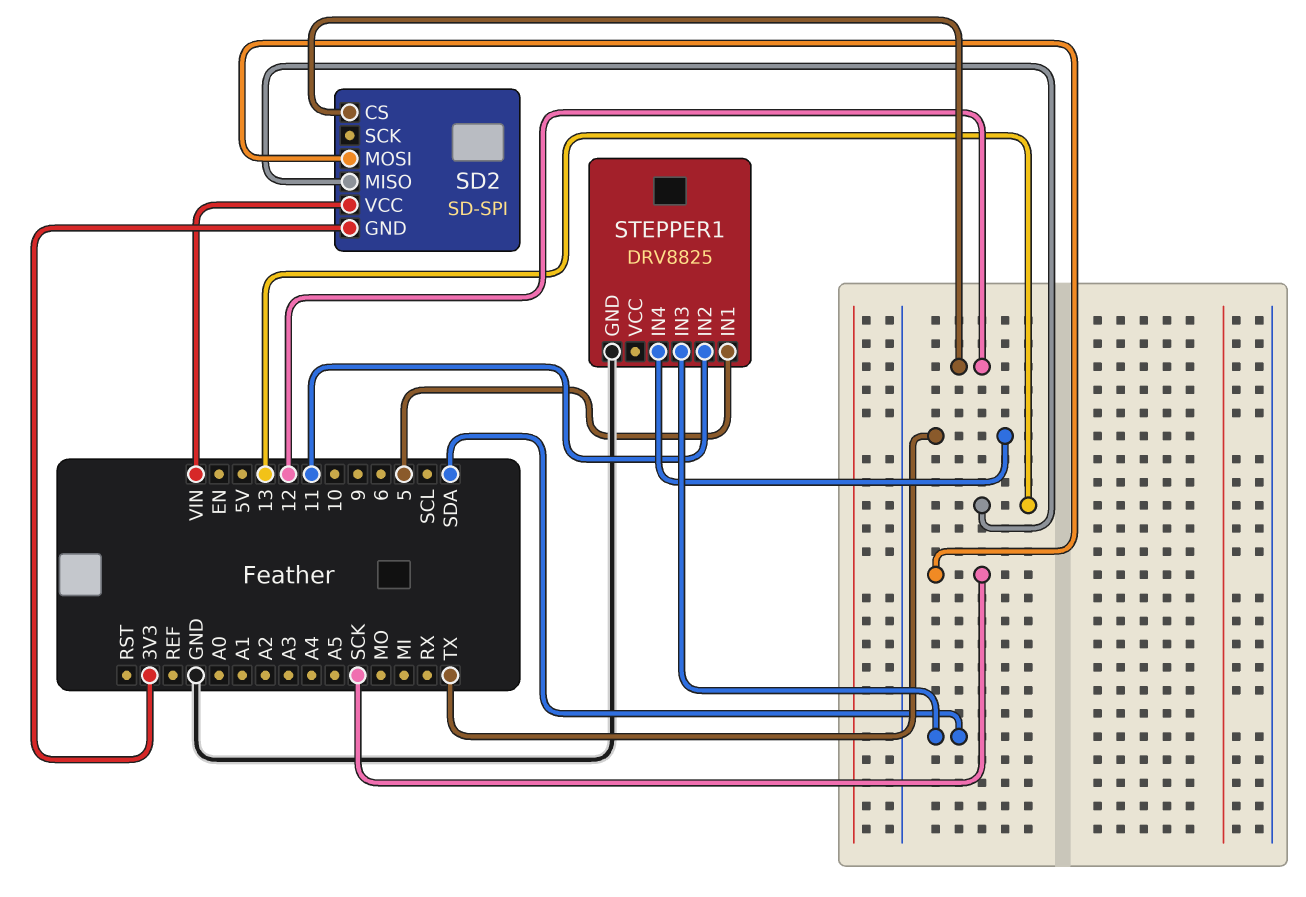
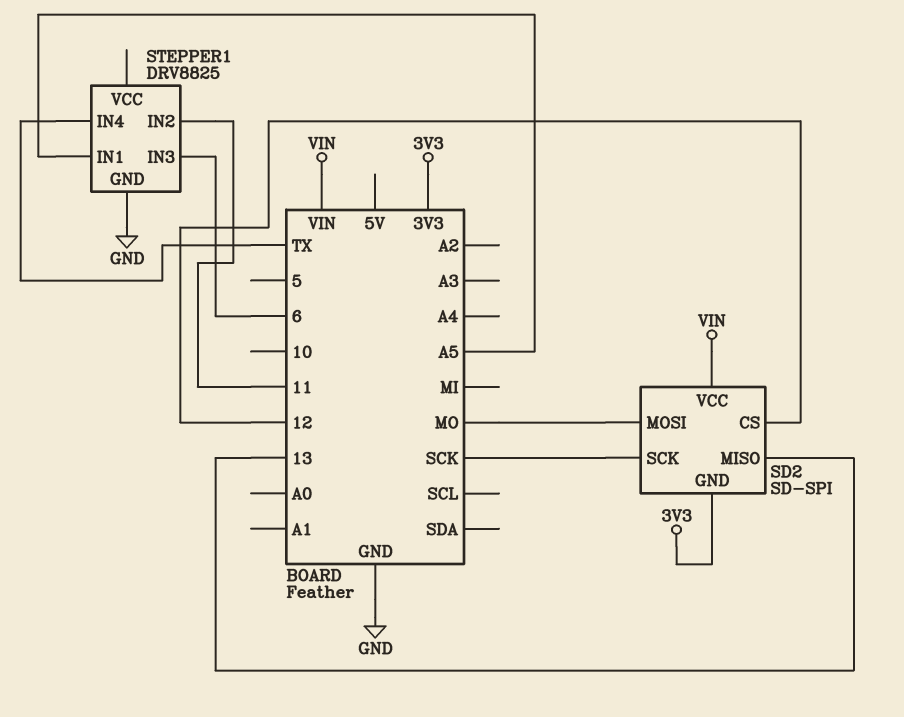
SD2 pin MOSI: SCK -> MO
SD2 pin SCK: none -> SCK
STEPPER1 pin IN1: 5 -> A5
STEPPER1 pin IN3: SDA -> 6

